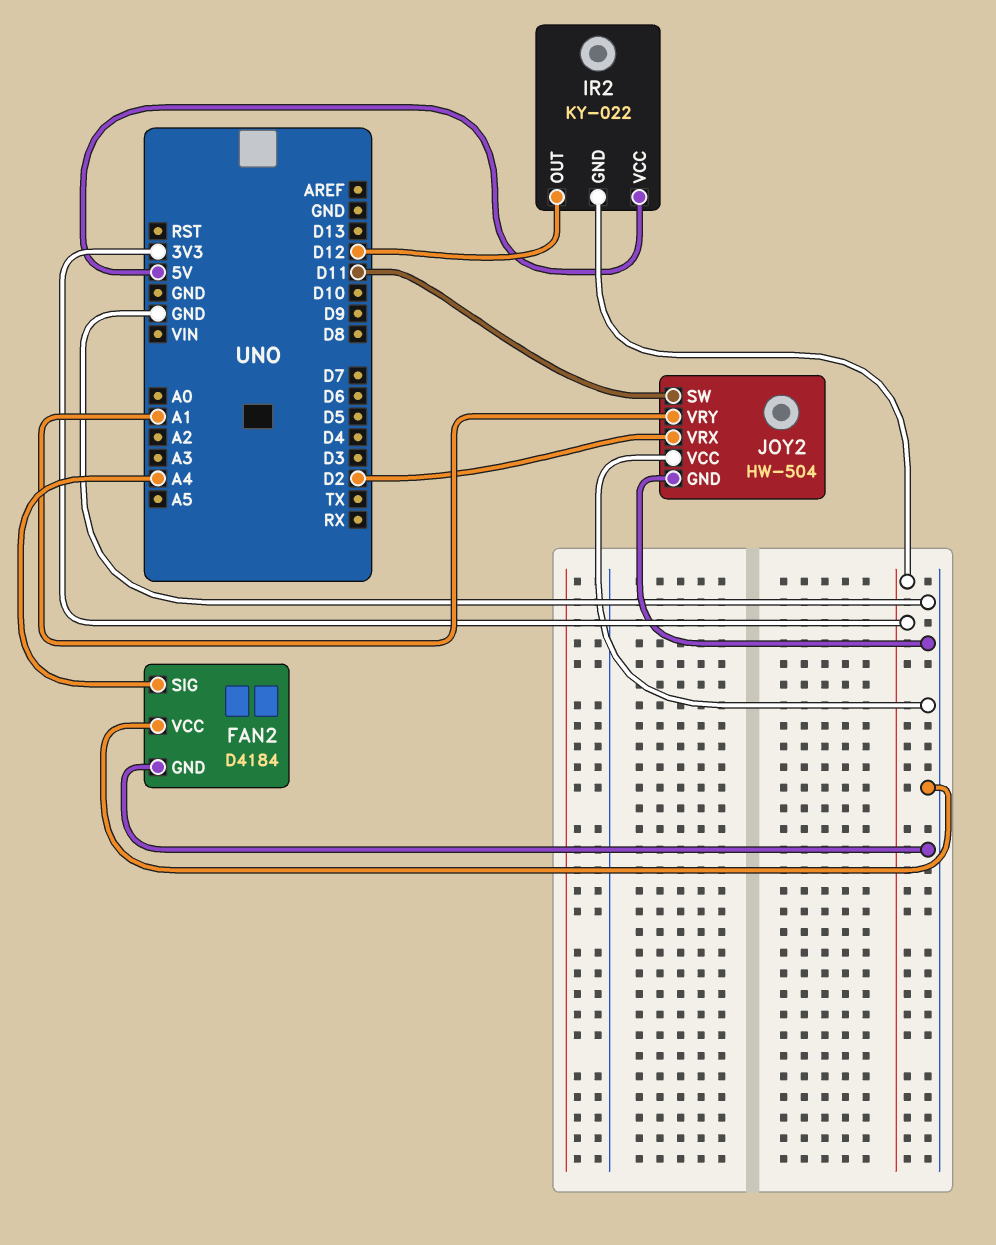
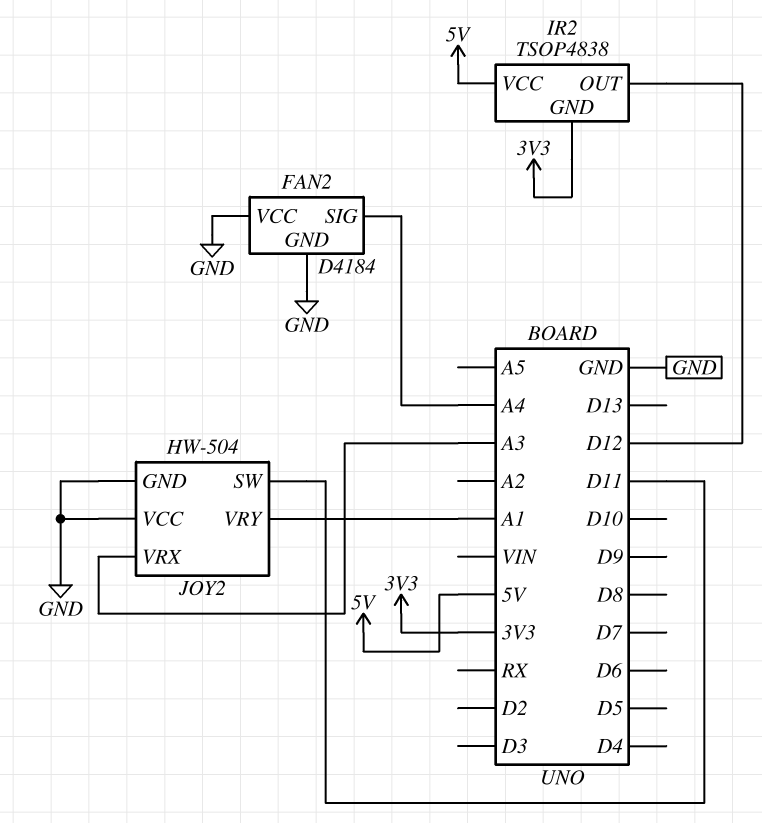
IR2: KY-022 -> TSOP4838
JOY2 pin VRX: D2 -> A3

